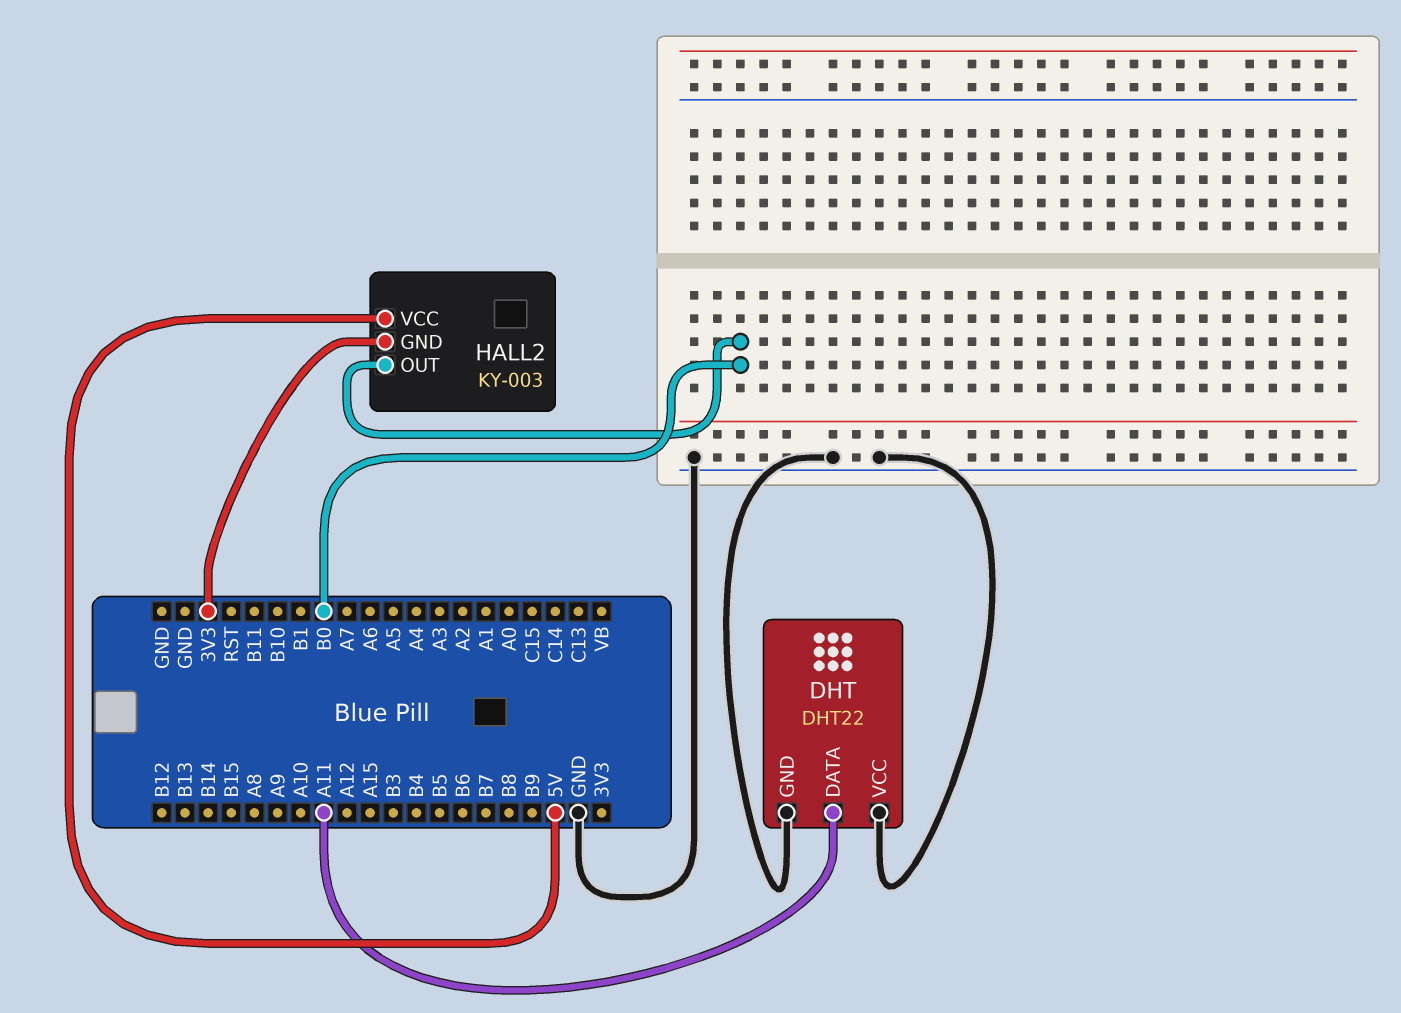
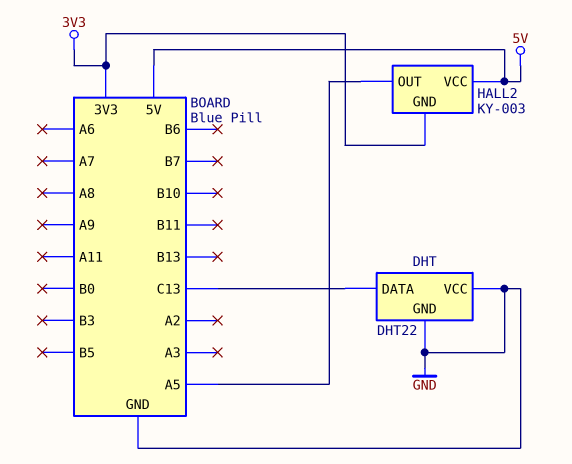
DHT pin DATA: A11 -> C13
HALL2 pin OUT: B0 -> A5

